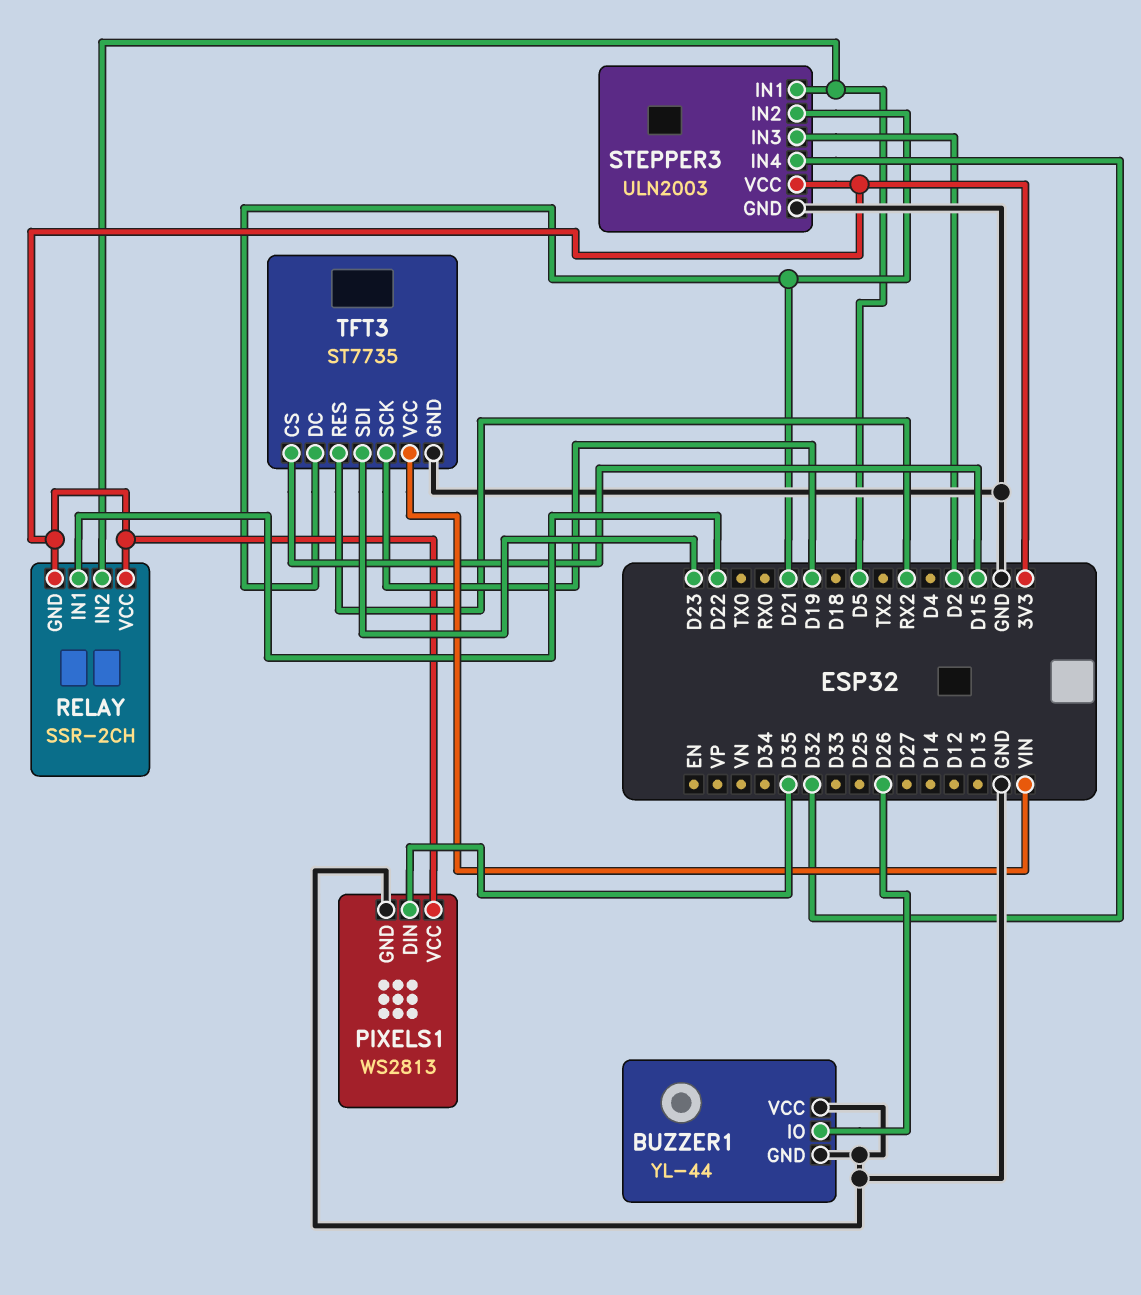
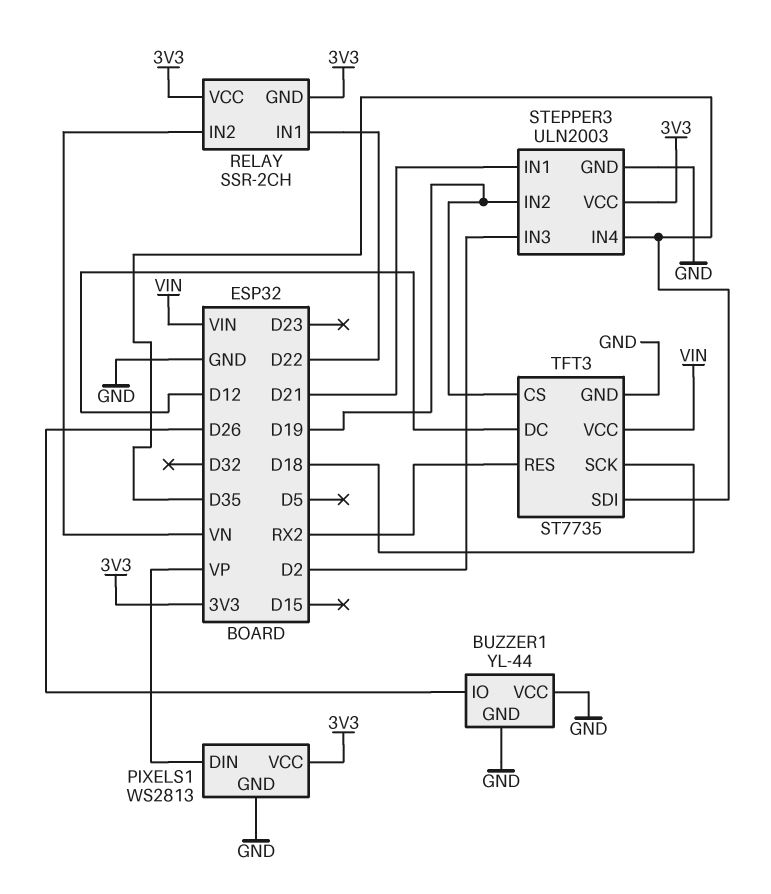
PIXELS1 pin DIN: D35 -> VP
RELAY pin IN2: D5 -> VN
STEPPER3 pin IN1: D5 -> D21
STEPPER3 pin IN2: D21 -> D19
STEPPER3 pin IN4: D32 -> D35
TFT3 pin CS: D15 -> D19
TFT3 pin DC: D21 -> D12
TFT3 pin SCK: D19 -> D18
TFT3 pin SDI: D23 -> D35

